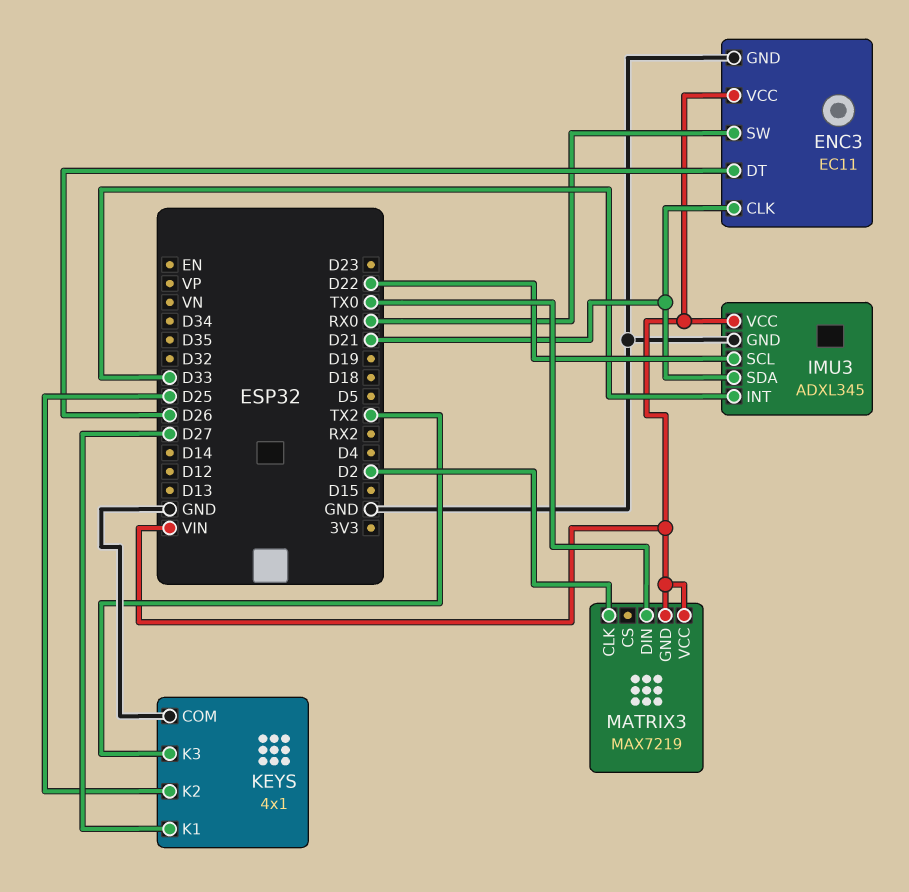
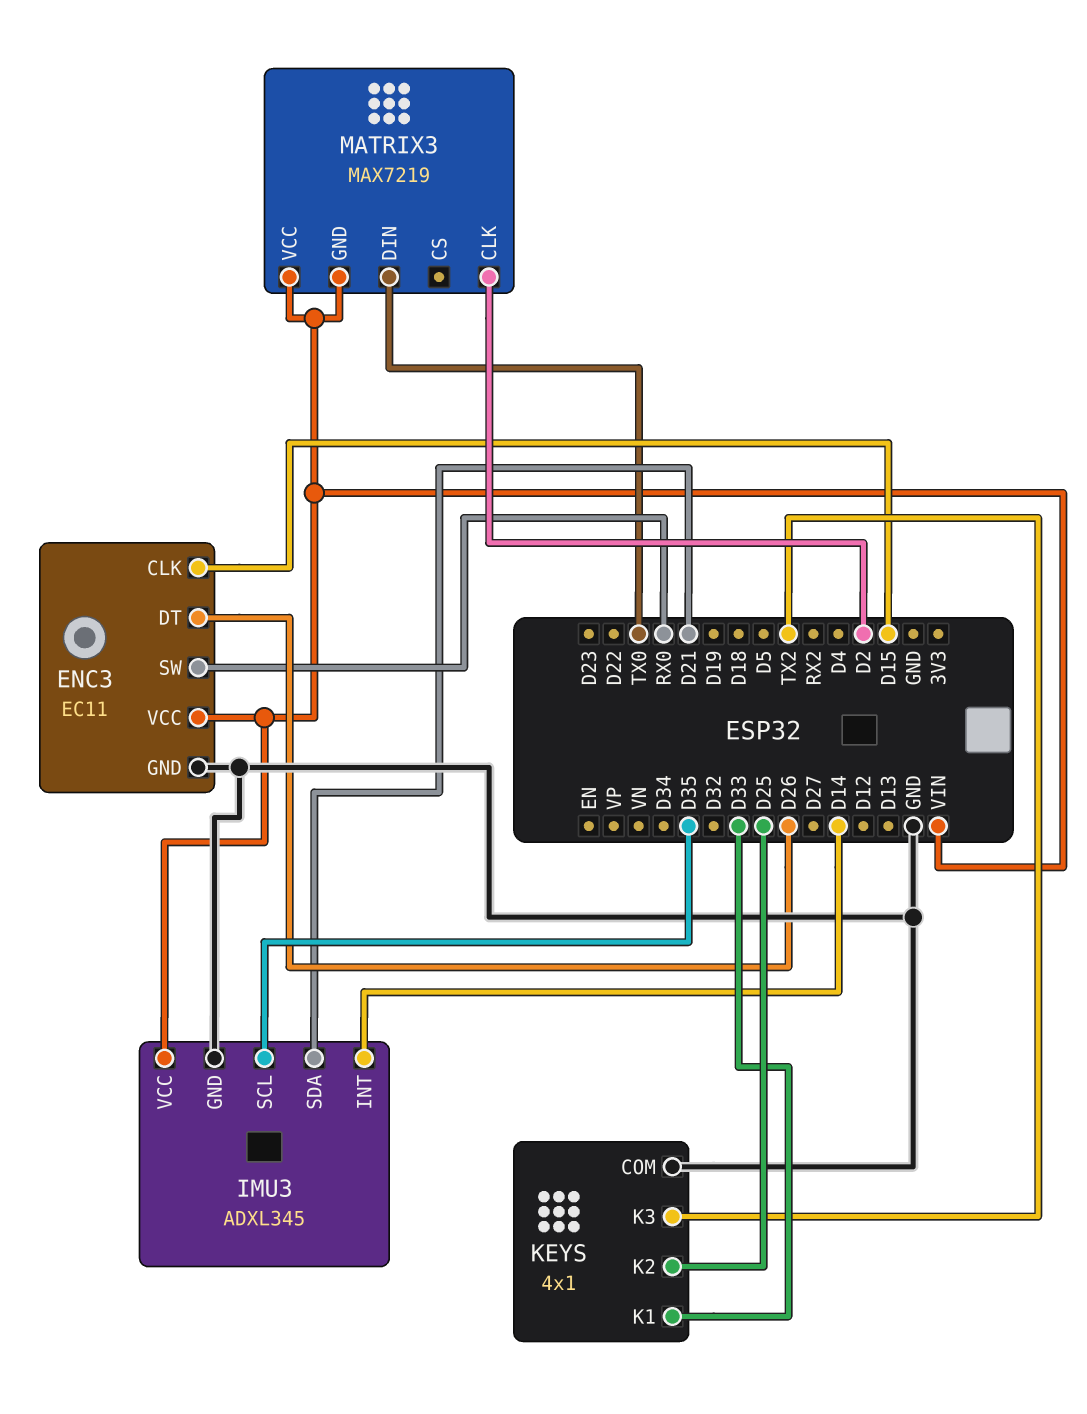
ENC3 pin CLK: D21 -> D15
IMU3 pin INT: D33 -> D14
IMU3 pin SCL: D22 -> D35
KEYS pin K1: D27 -> D33

